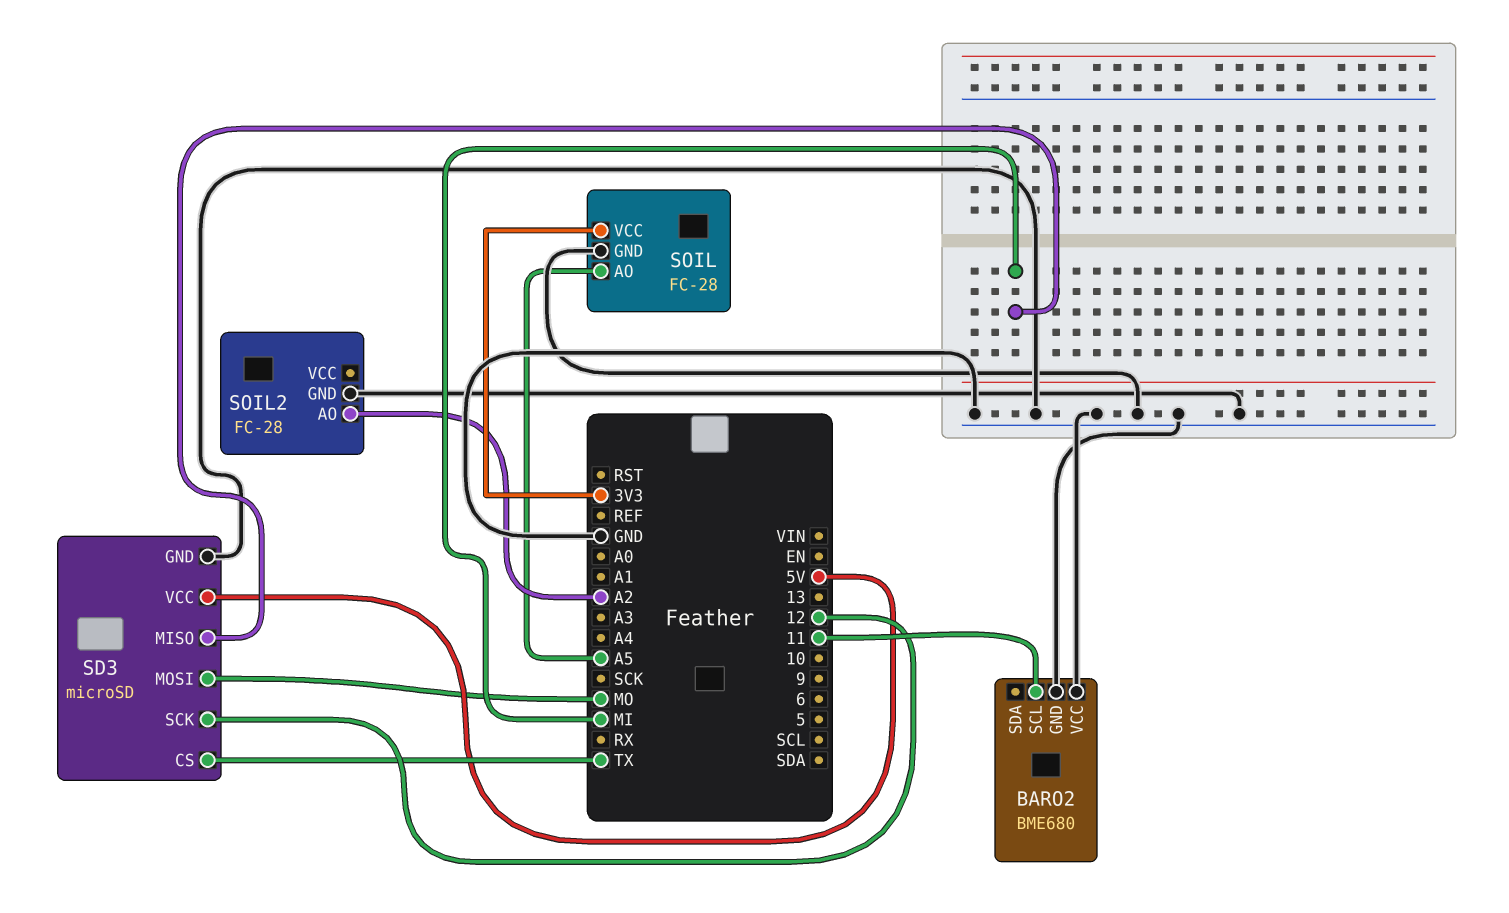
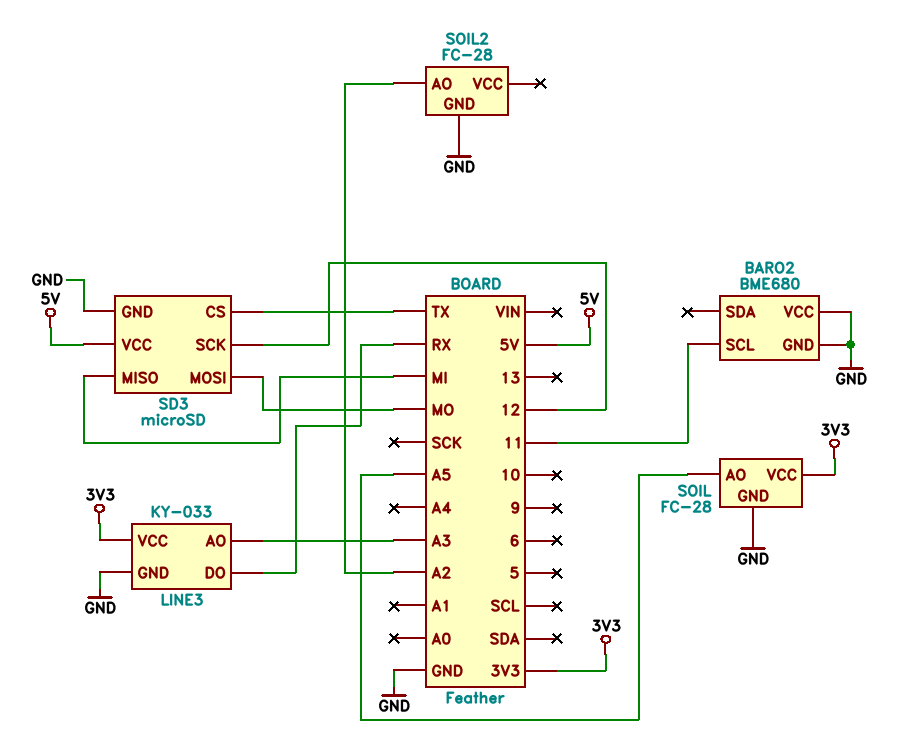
LINE3: none -> KY-033
LINE3 pin AO: none -> A3
LINE3 pin DO: none -> RX
LINE3 pin GND: none -> GND
LINE3 pin VCC: none -> 3V3

